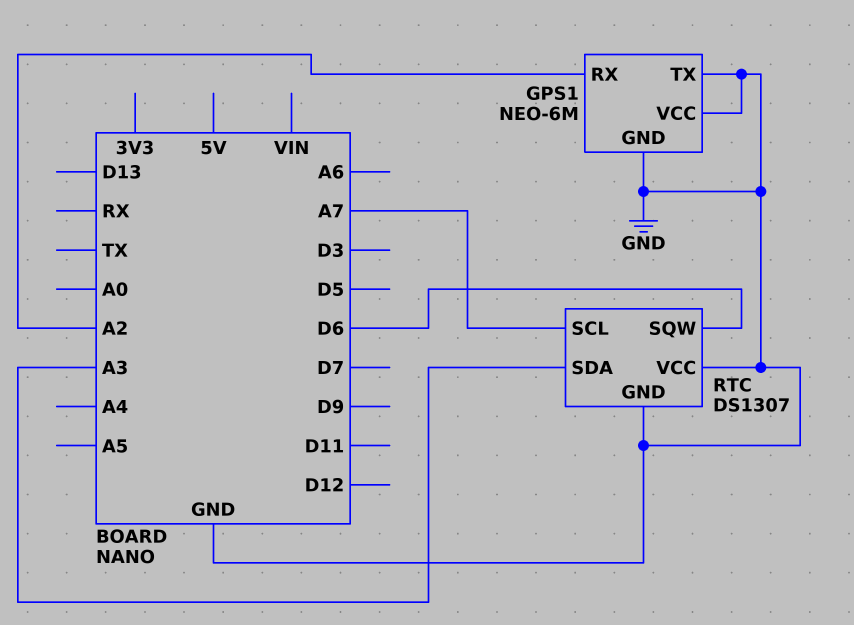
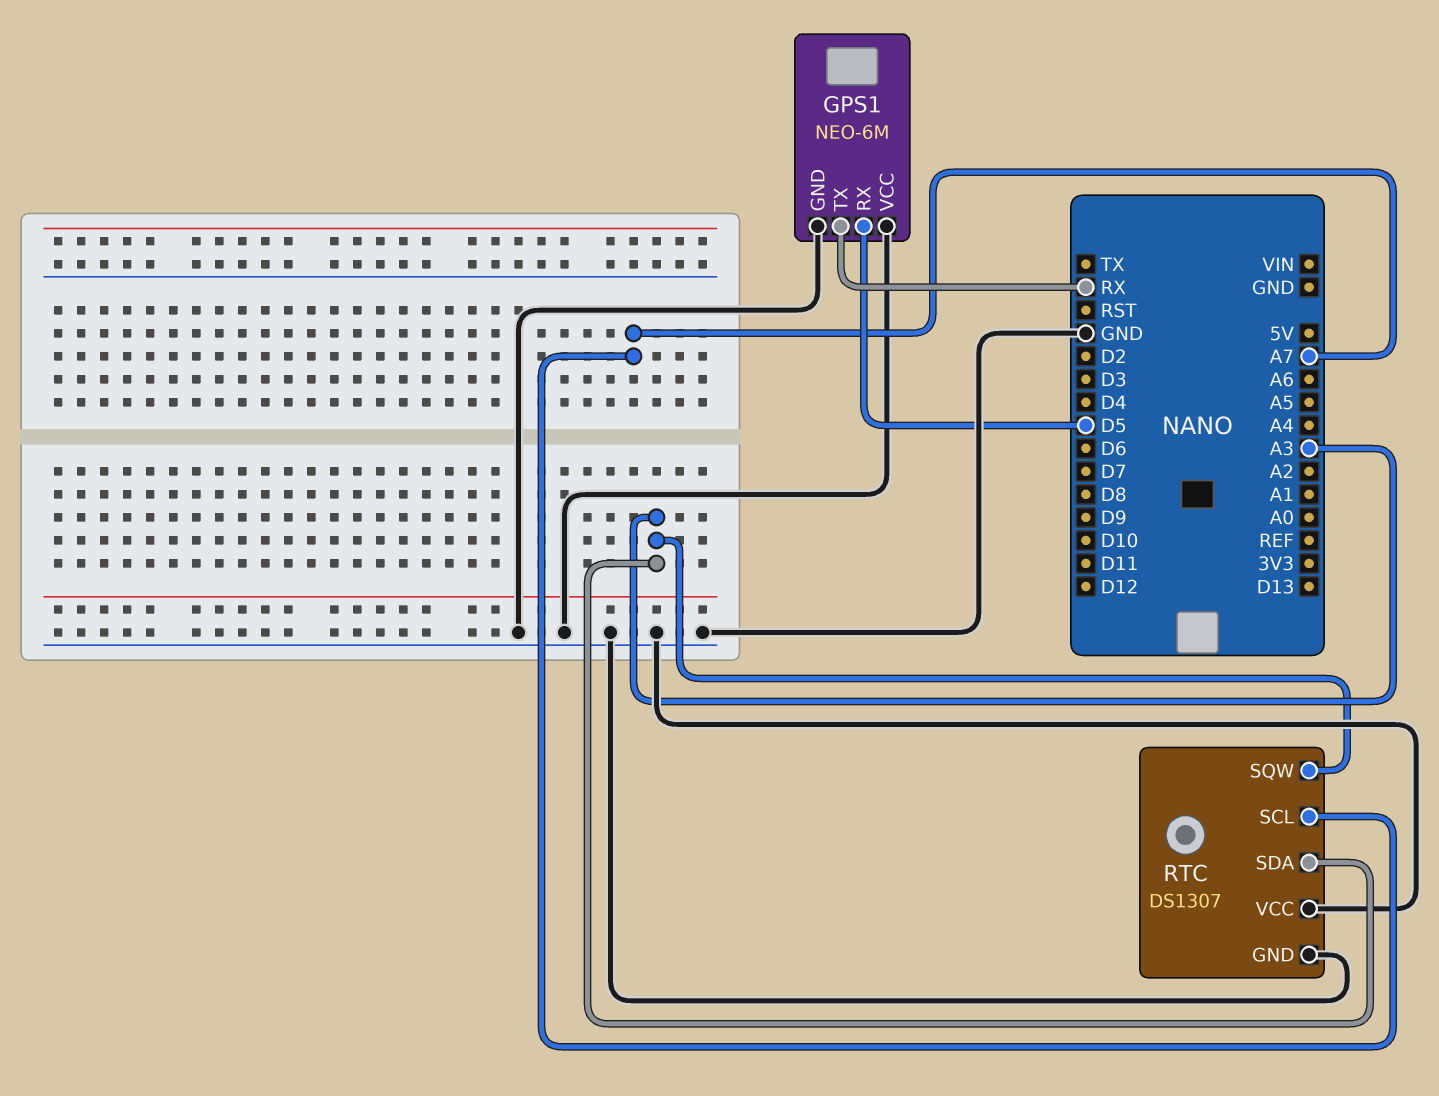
GPS1 pin RX: A2 -> D5
GPS1 pin TX: GND -> RX
RTC pin SQW: D6 -> A3

